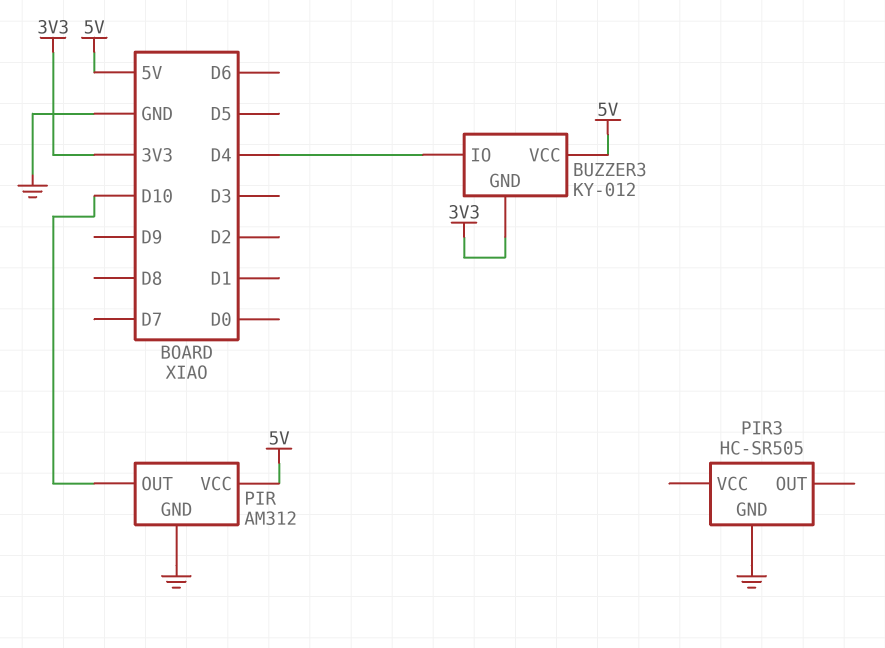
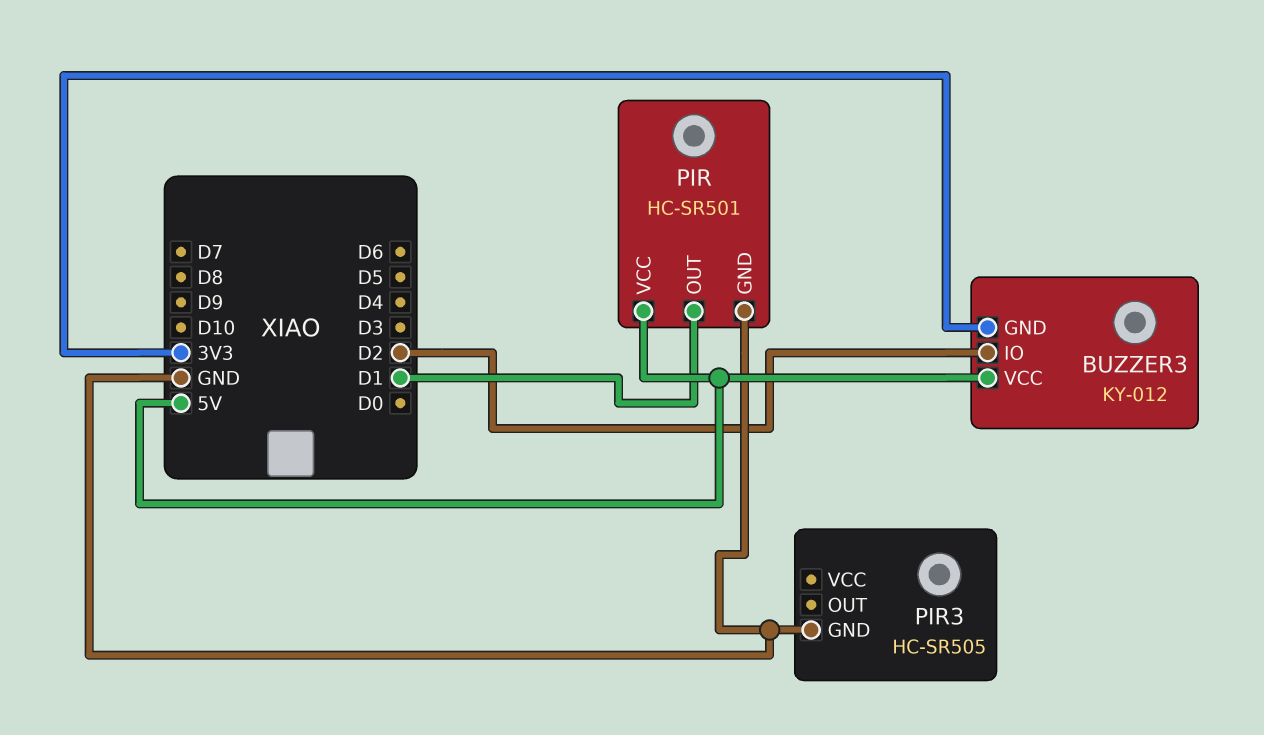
BUZZER3 pin IO: D4 -> D2
PIR: AM312 -> HC-SR501
PIR pin OUT: D10 -> D1

